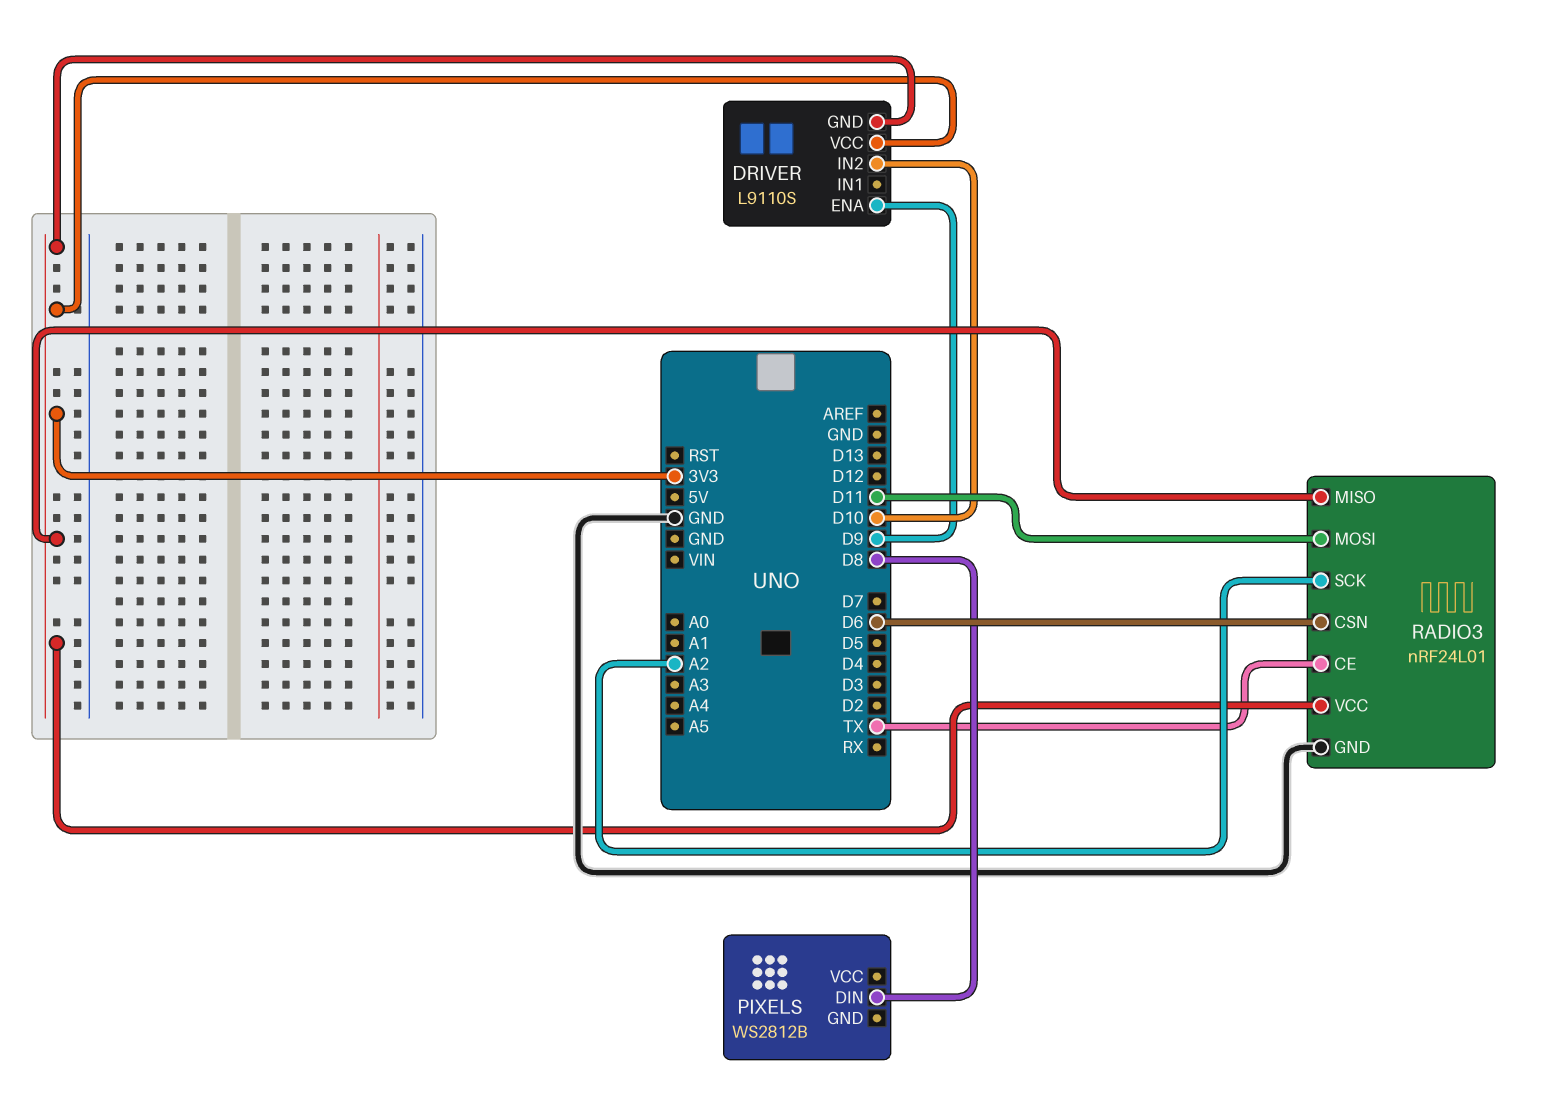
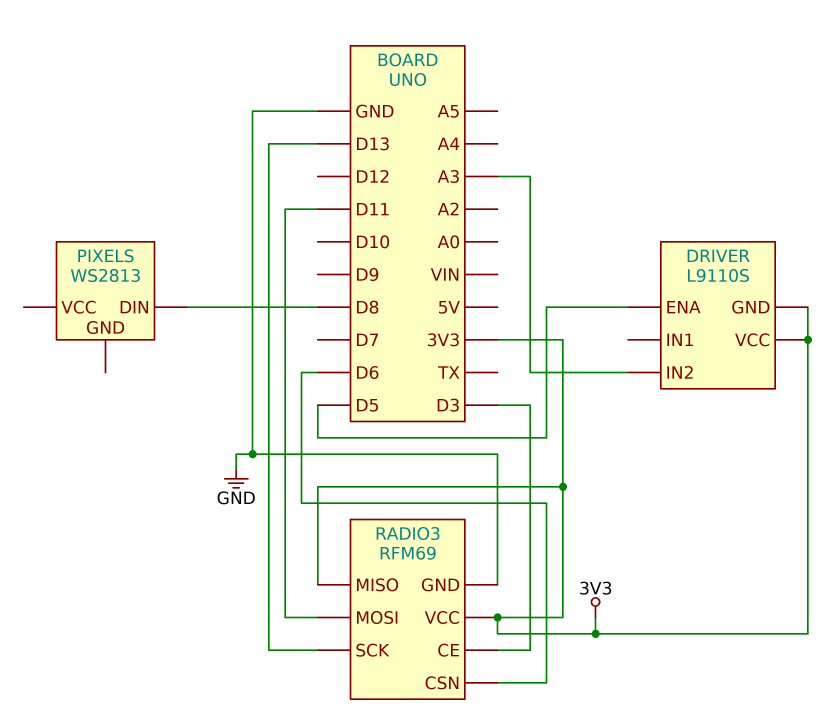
DRIVER pin ENA: D9 -> D5
DRIVER pin IN2: D10 -> A3
PIXELS: WS2812B -> WS2813
RADIO3: nRF24L01 -> RFM69
RADIO3 pin CE: TX -> D3
RADIO3 pin SCK: A2 -> D13

